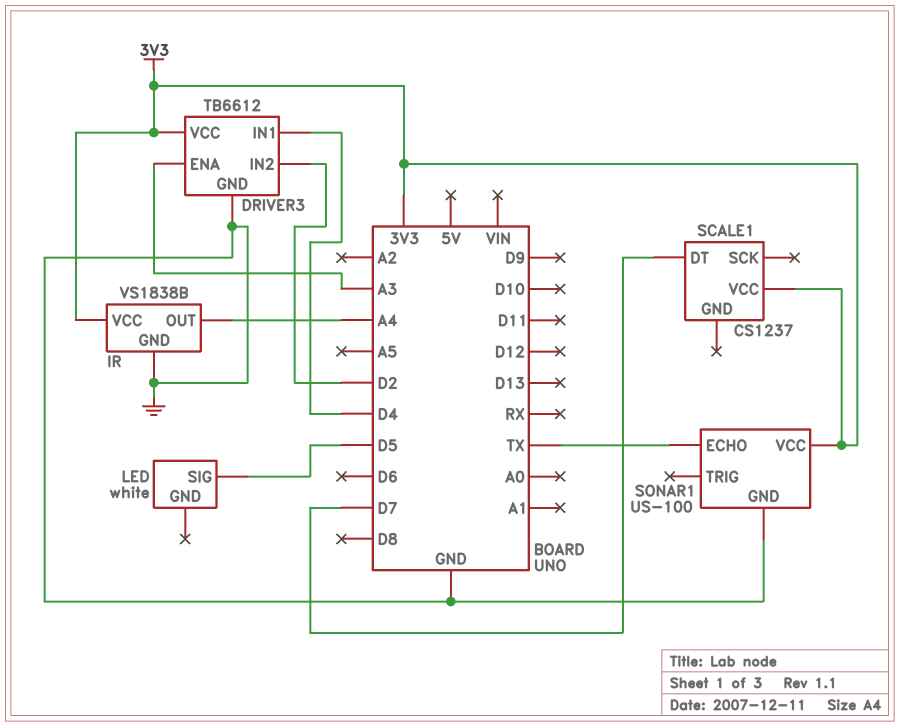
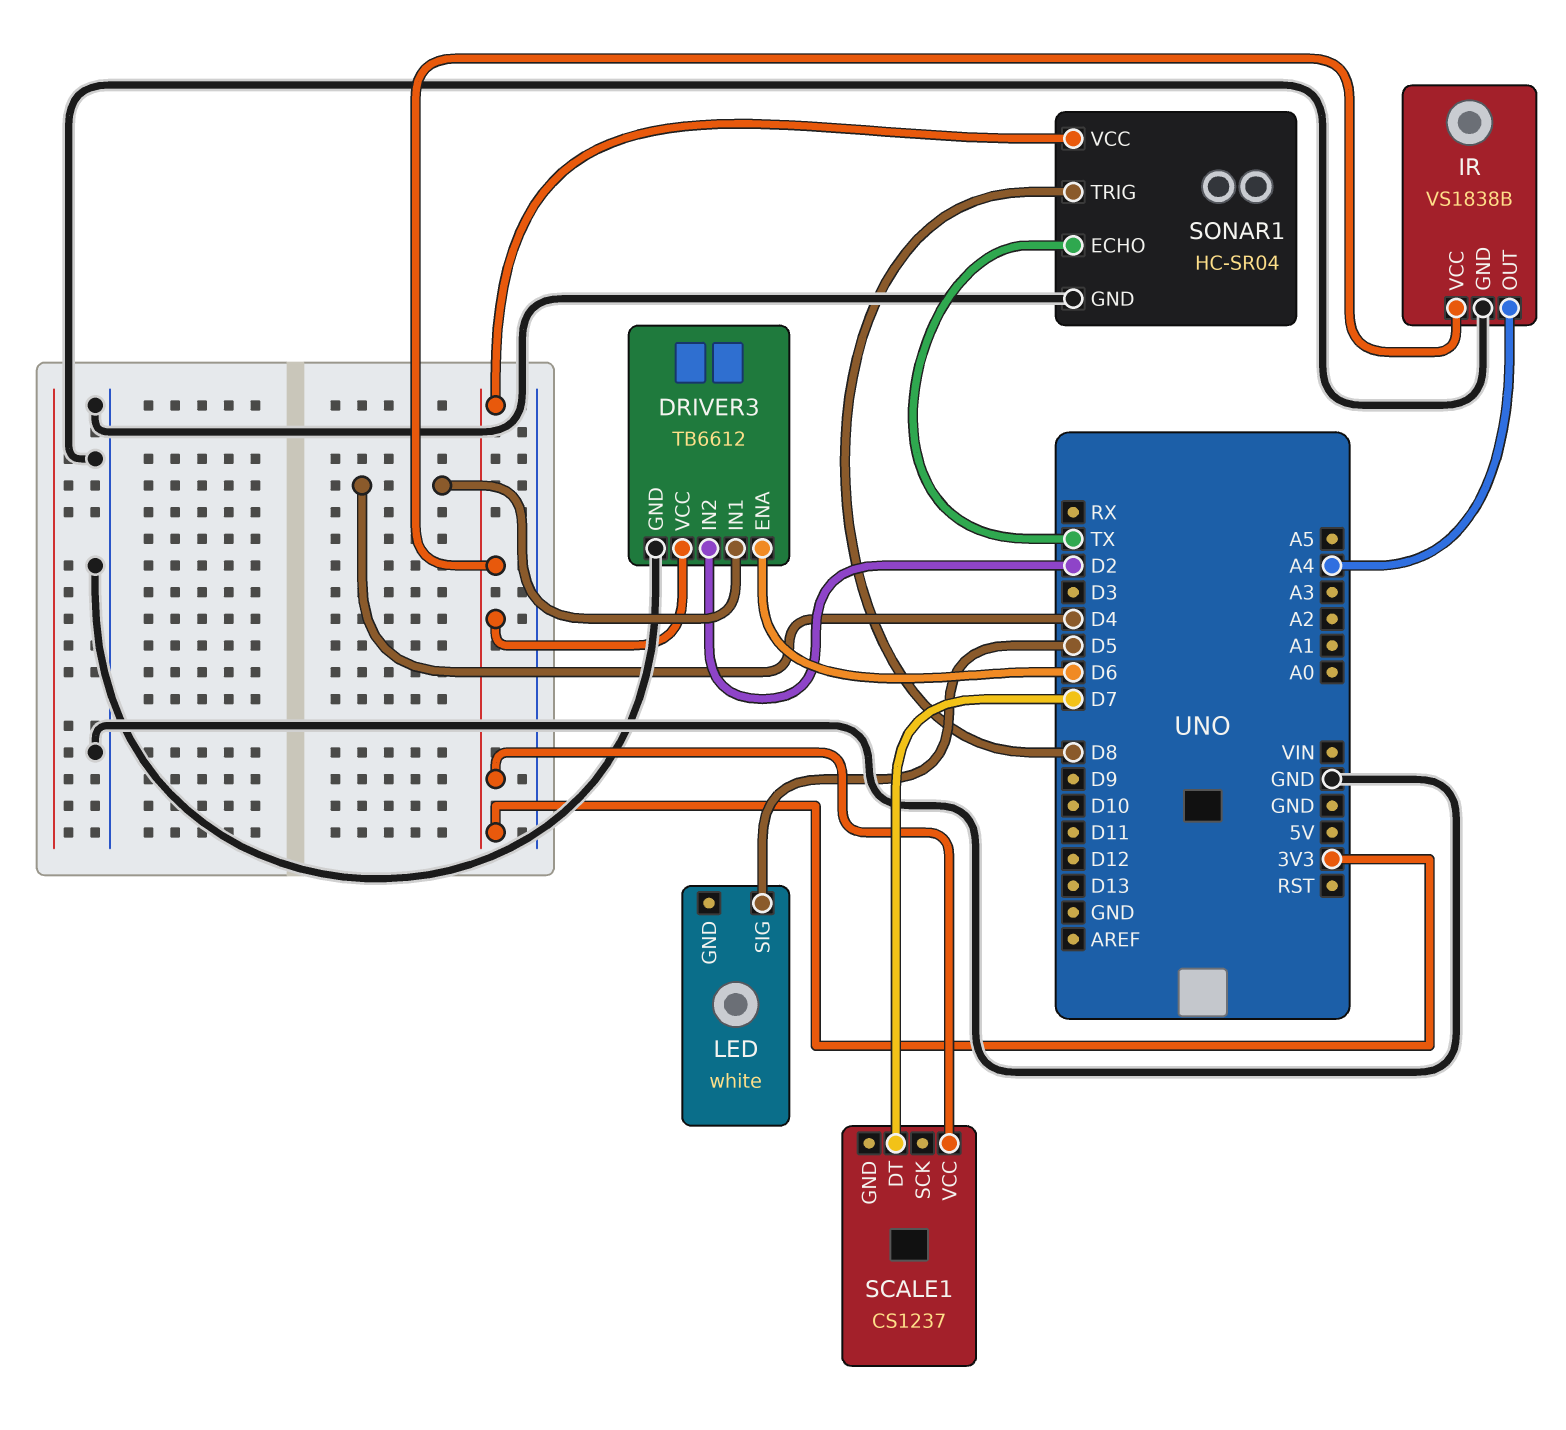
DRIVER3 pin ENA: A3 -> D6
SONAR1: US-100 -> HC-SR04
SONAR1 pin TRIG: none -> D8

